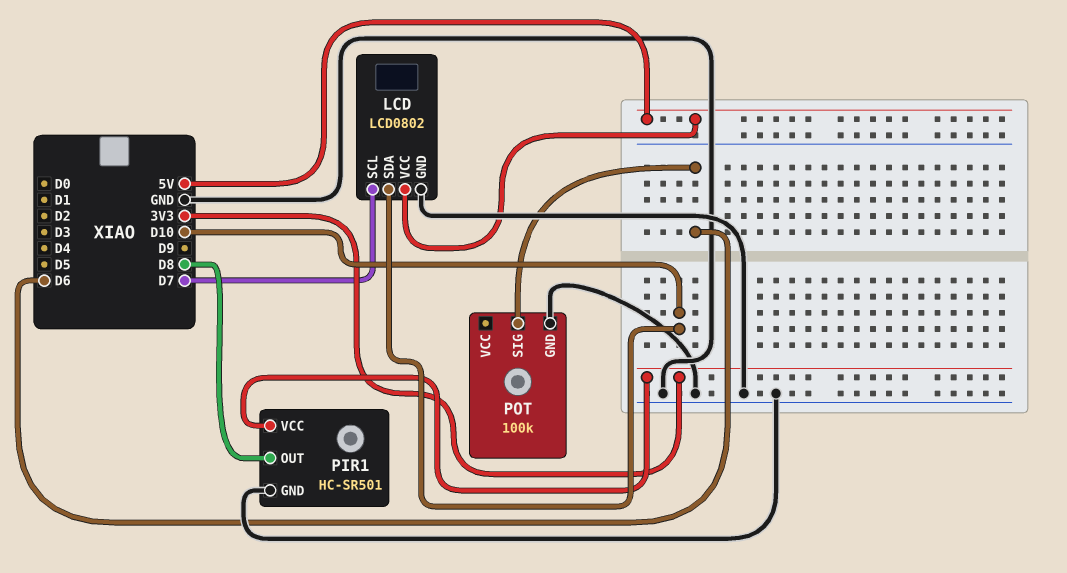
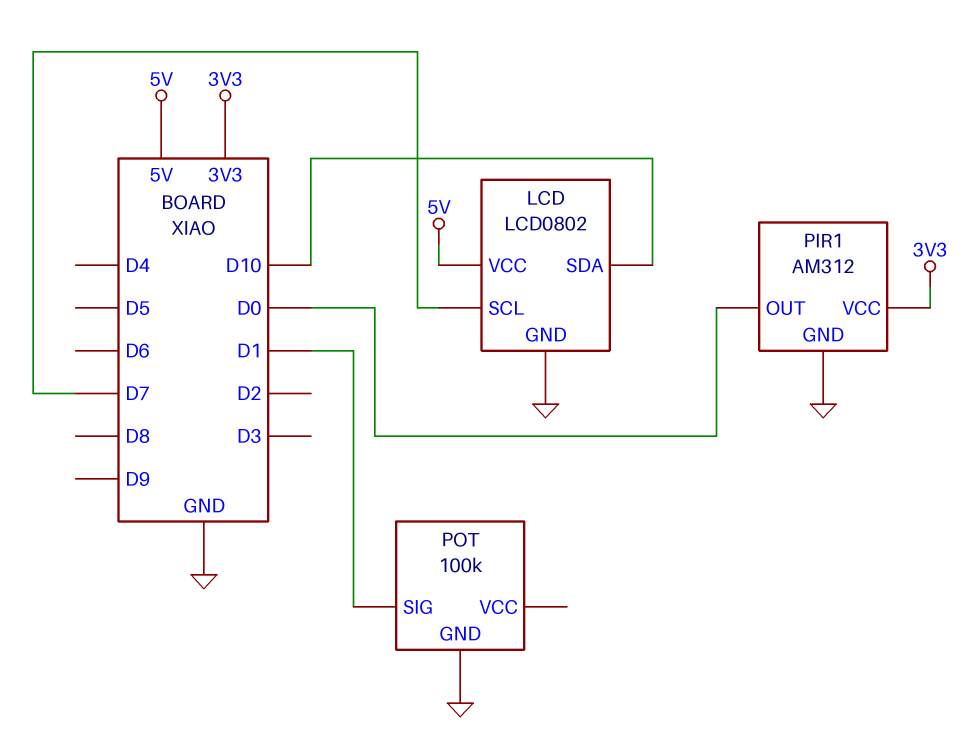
PIR1: HC-SR501 -> AM312
PIR1 pin OUT: D8 -> D0
POT pin SIG: D6 -> D1

